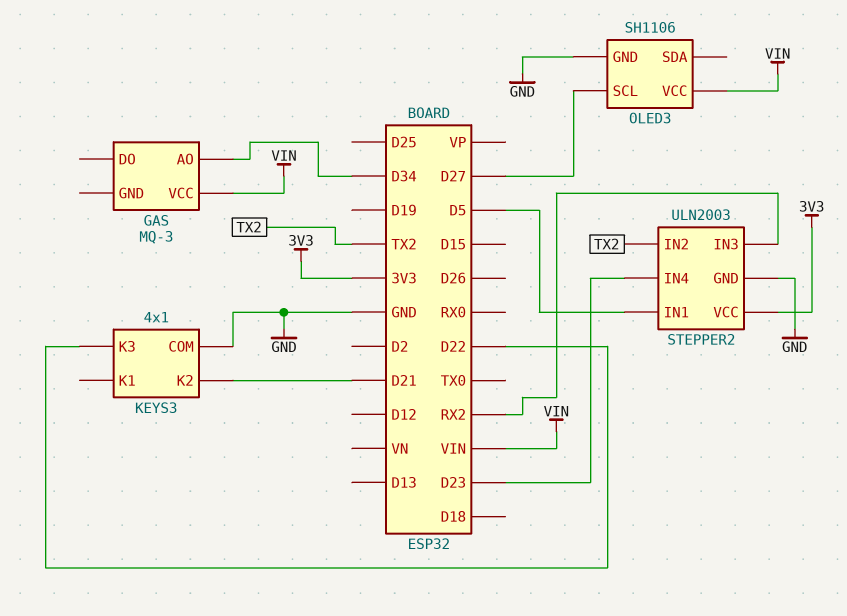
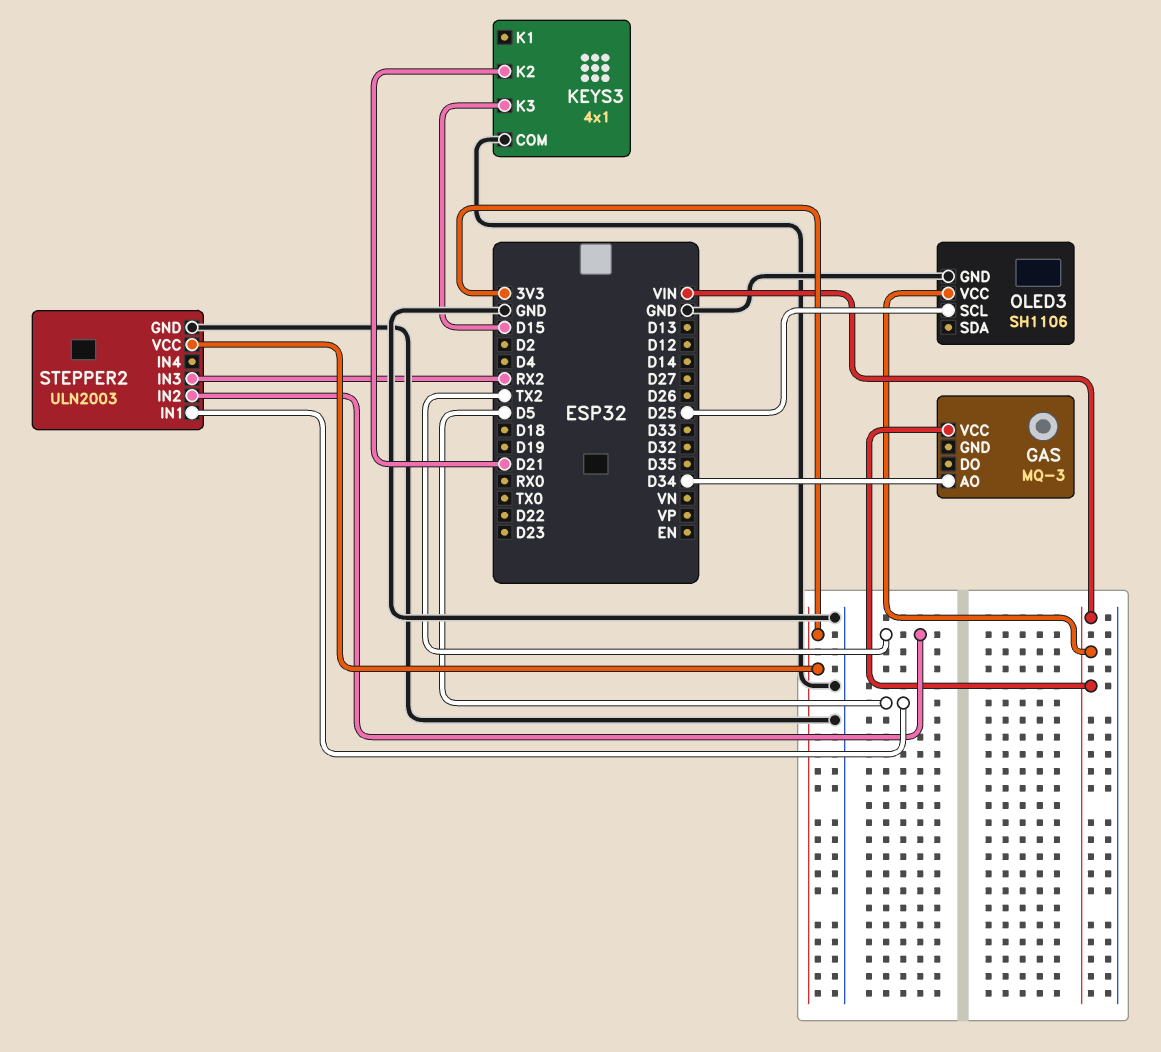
KEYS3 pin K3: D22 -> D15
OLED3 pin SCL: D27 -> D25
STEPPER2 pin IN4: D23 -> none

